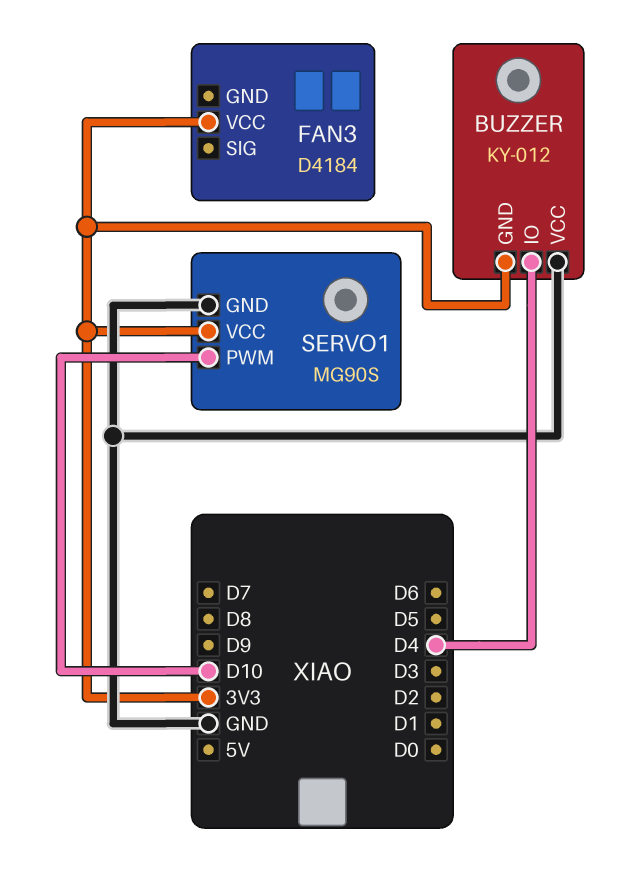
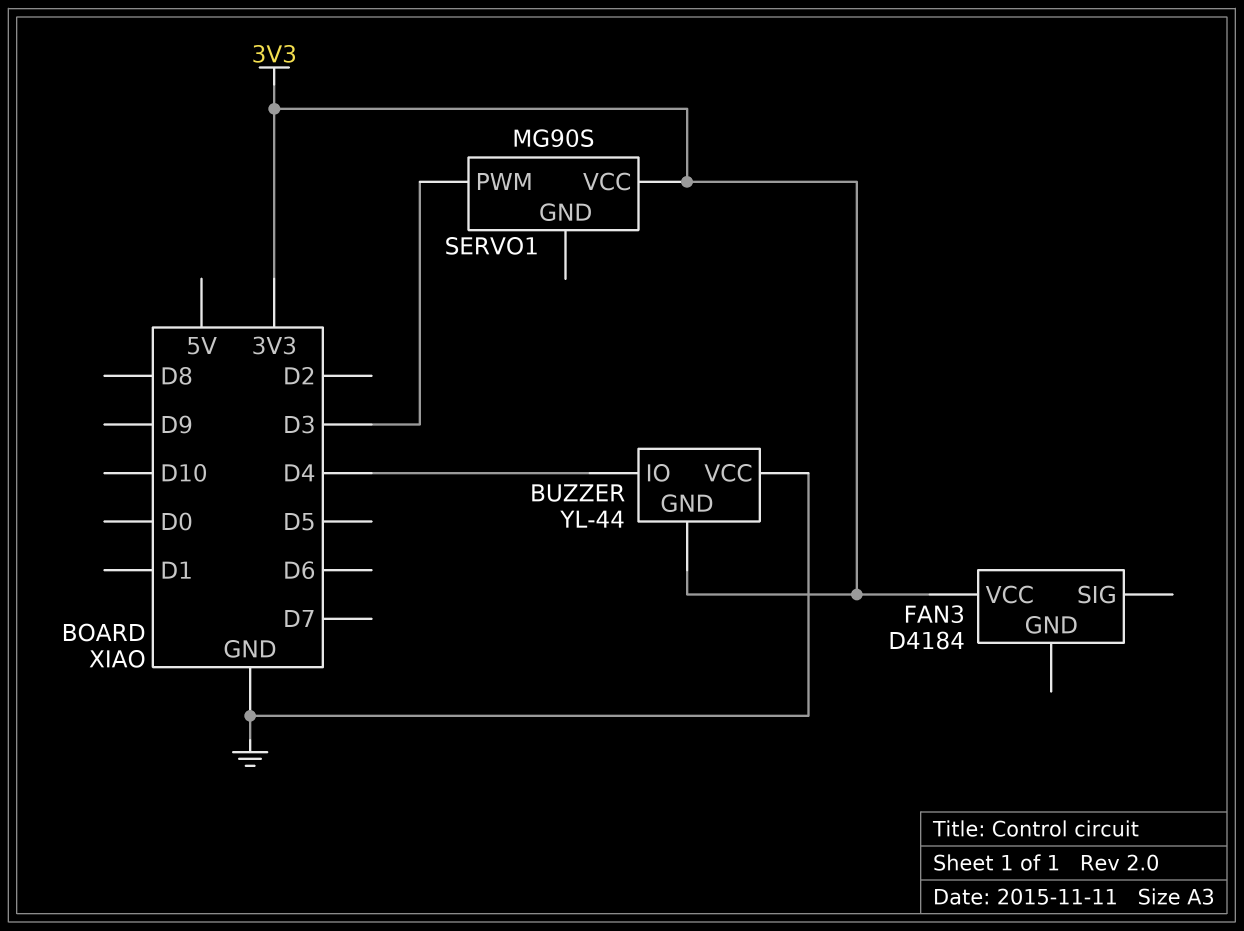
BUZZER: KY-012 -> YL-44
SERVO1 pin GND: GND -> none
SERVO1 pin PWM: D10 -> D3

